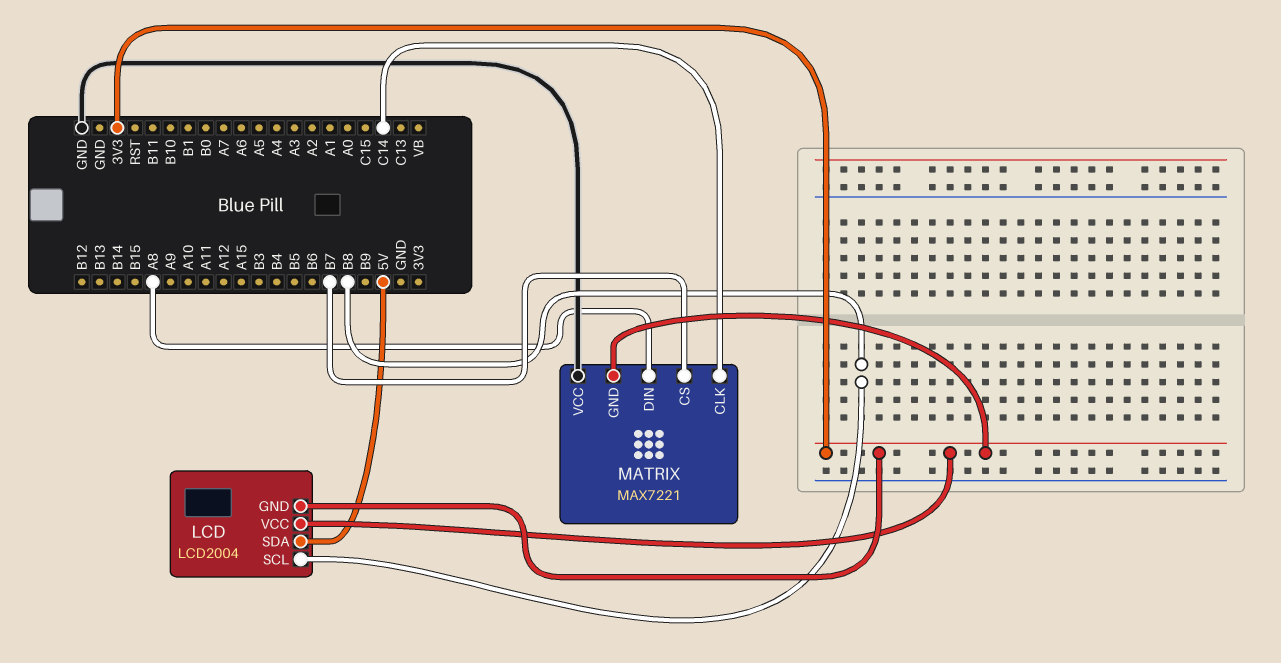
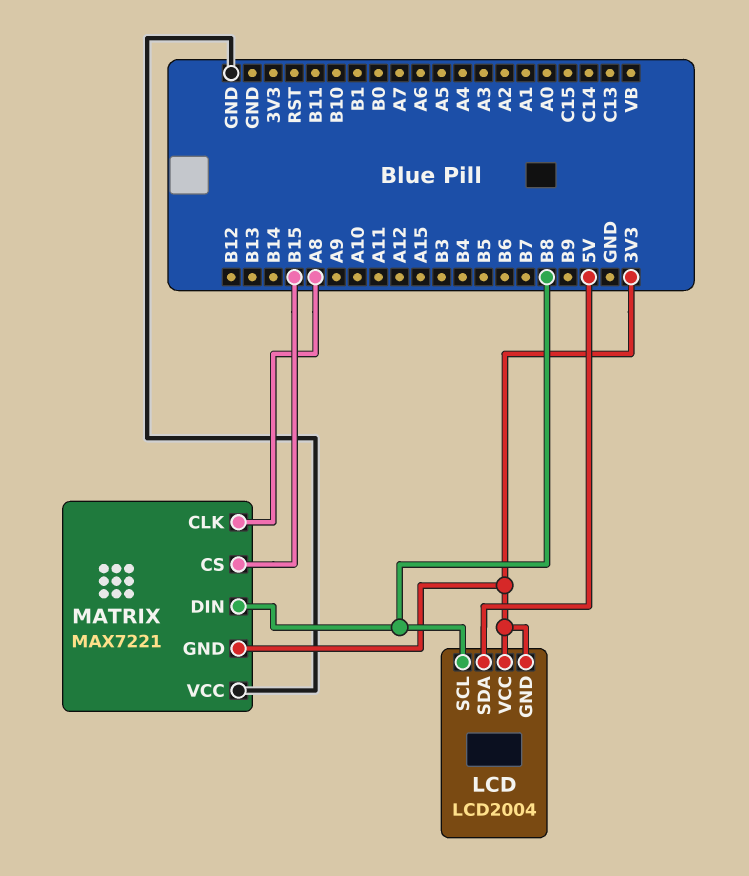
MATRIX pin CLK: C14 -> A8
MATRIX pin CS: B7 -> B15
MATRIX pin DIN: A8 -> B8

